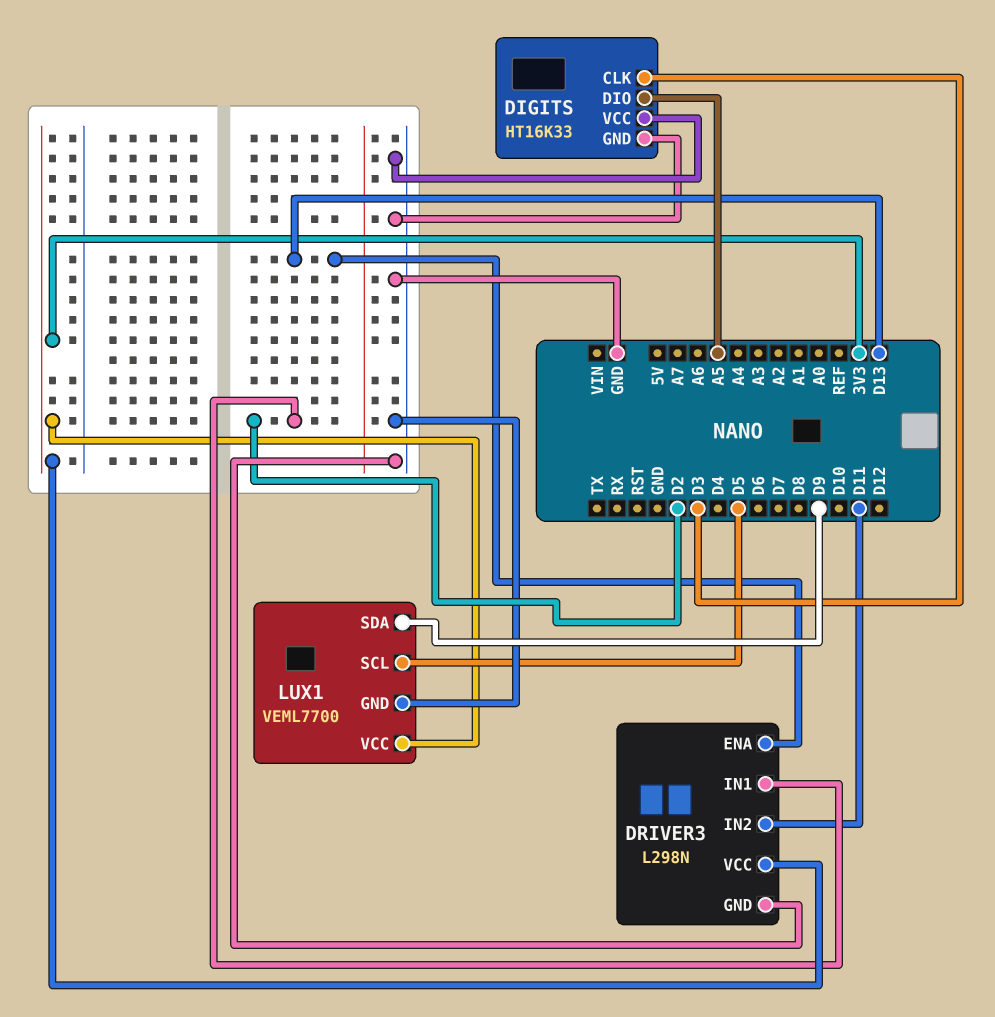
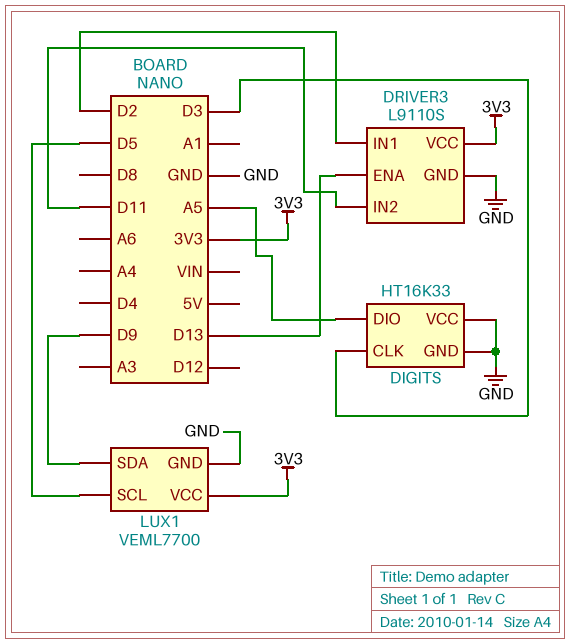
DRIVER3: L298N -> L9110S

